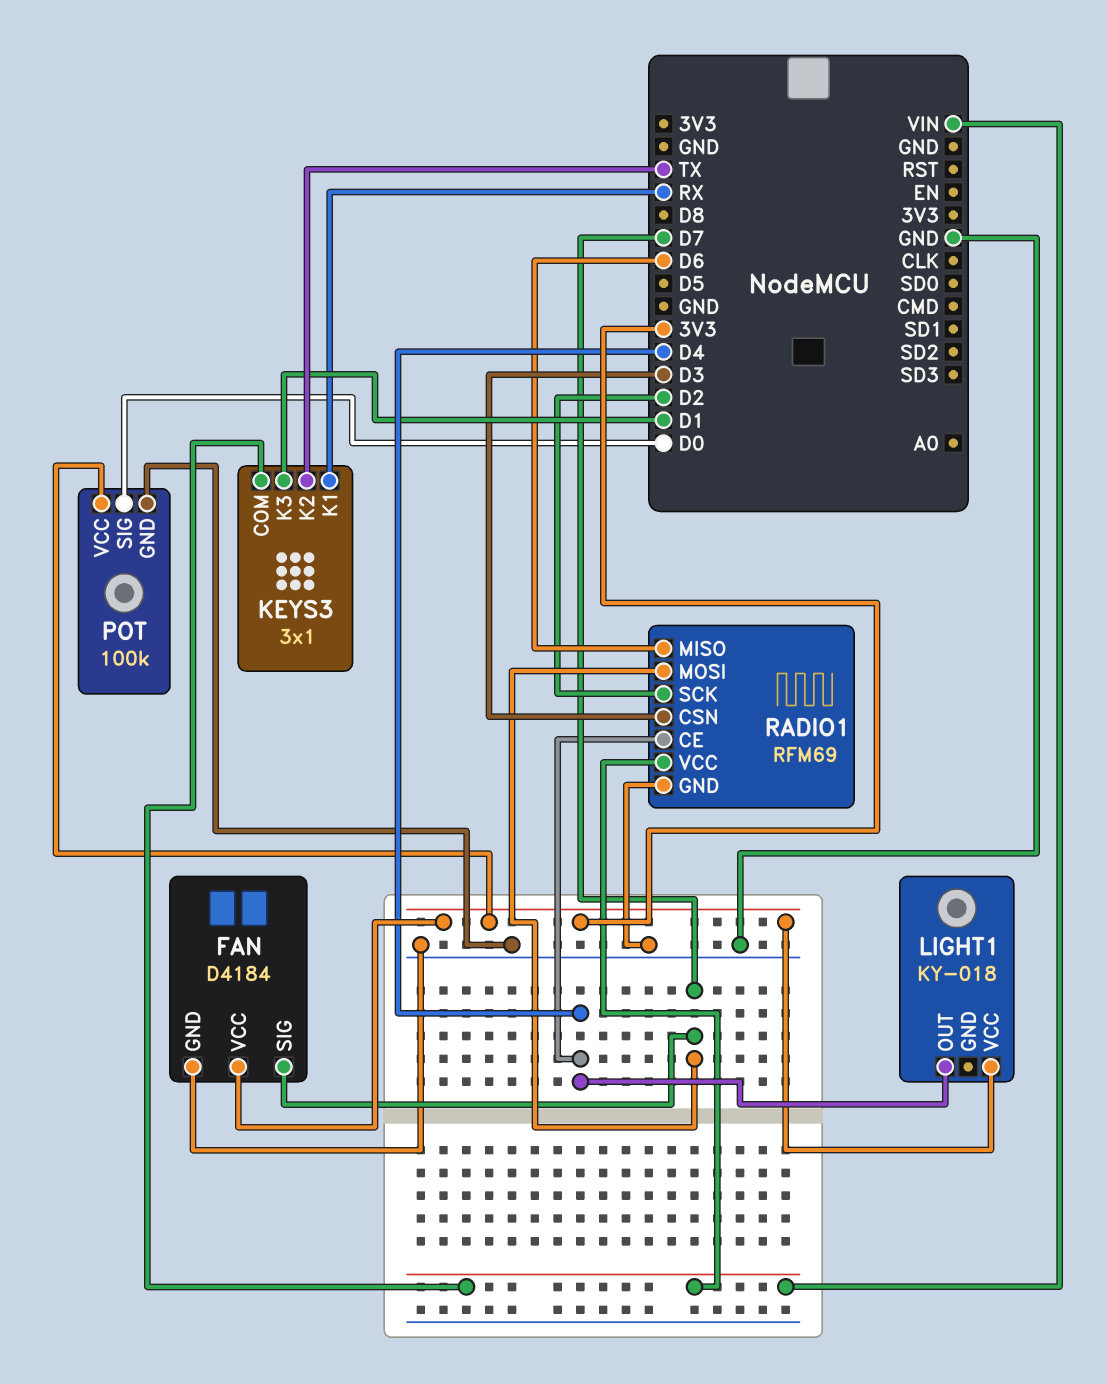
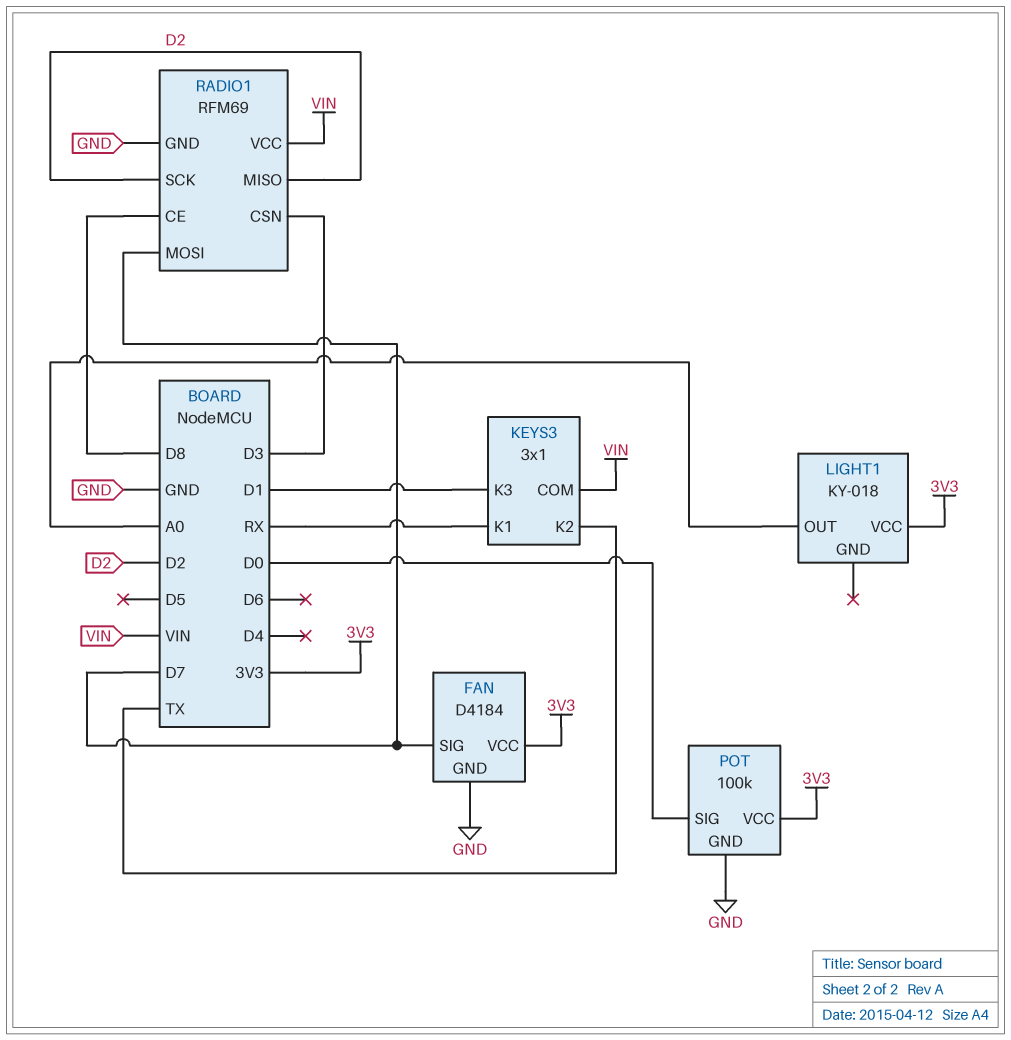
LIGHT1 pin OUT: D4 -> A0
RADIO1 pin CE: D4 -> D8
RADIO1 pin MISO: D6 -> D2

